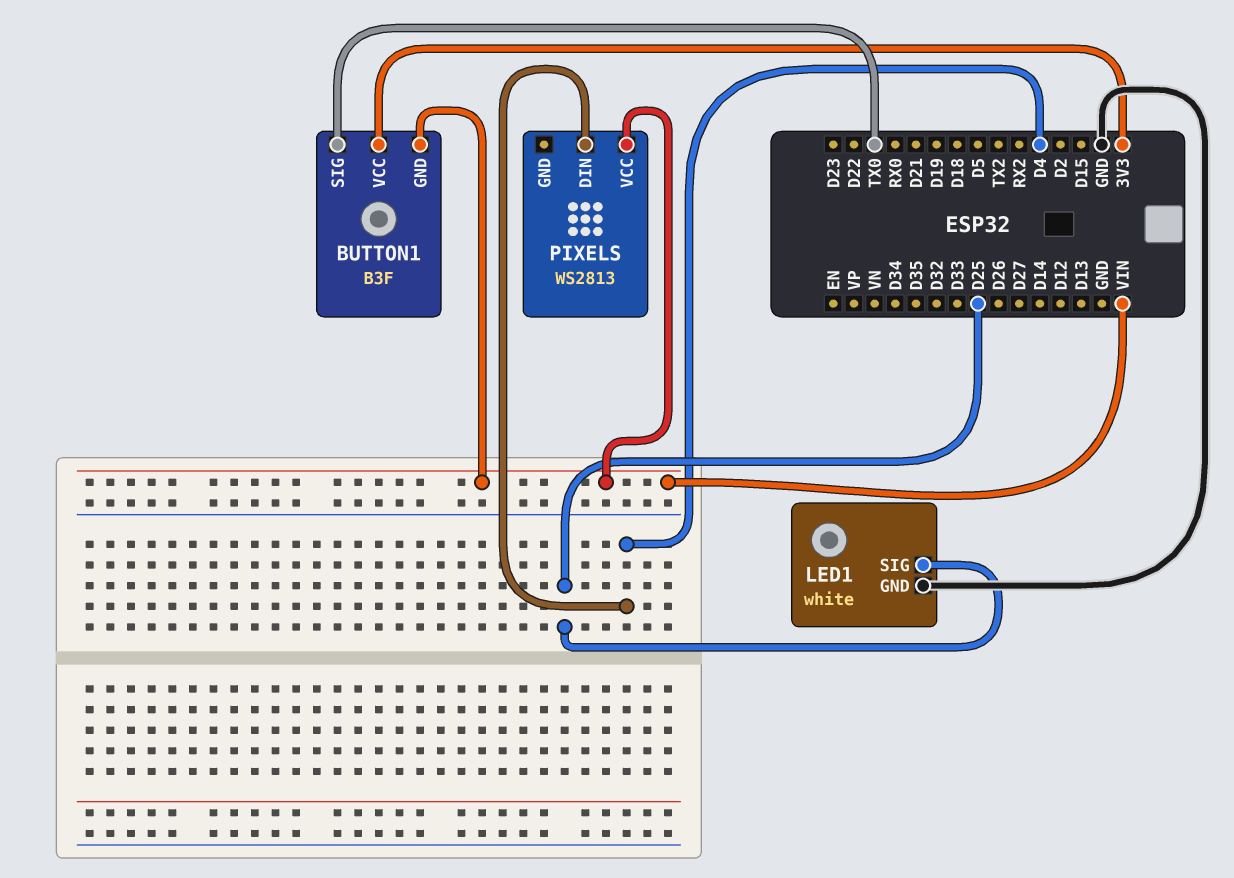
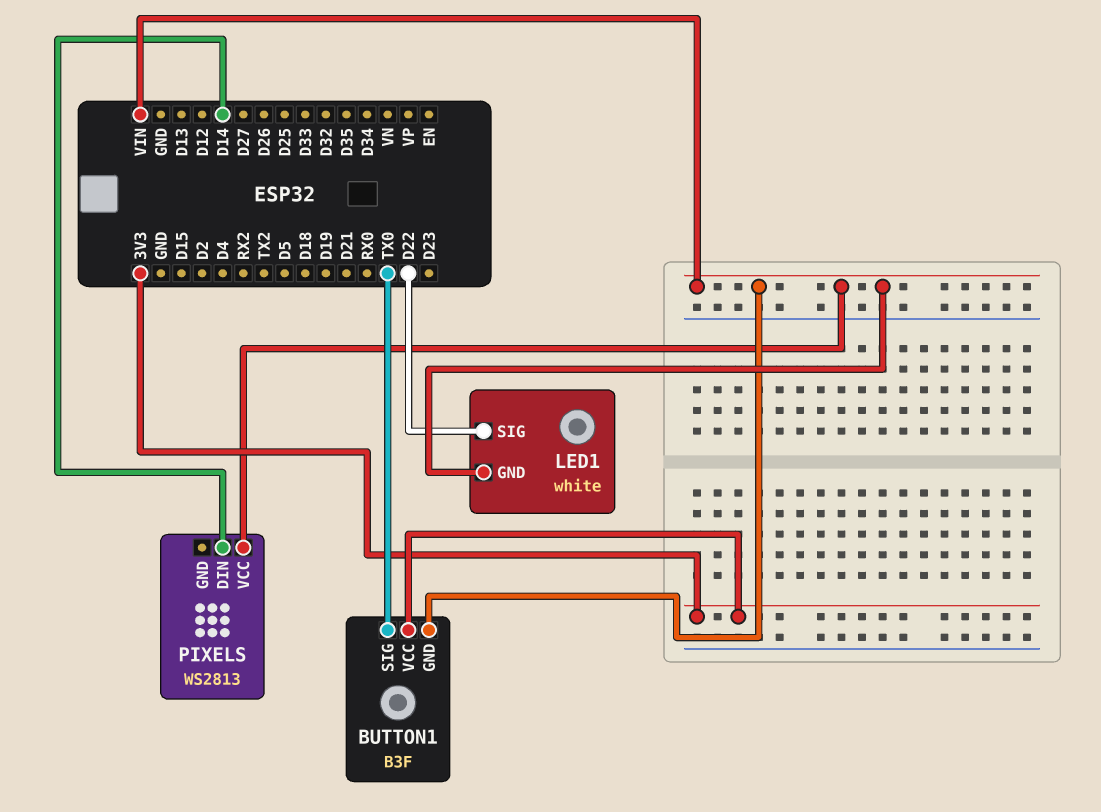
LED1 pin GND: GND -> VIN
LED1 pin SIG: D25 -> D22
PIXELS pin DIN: D4 -> D14

